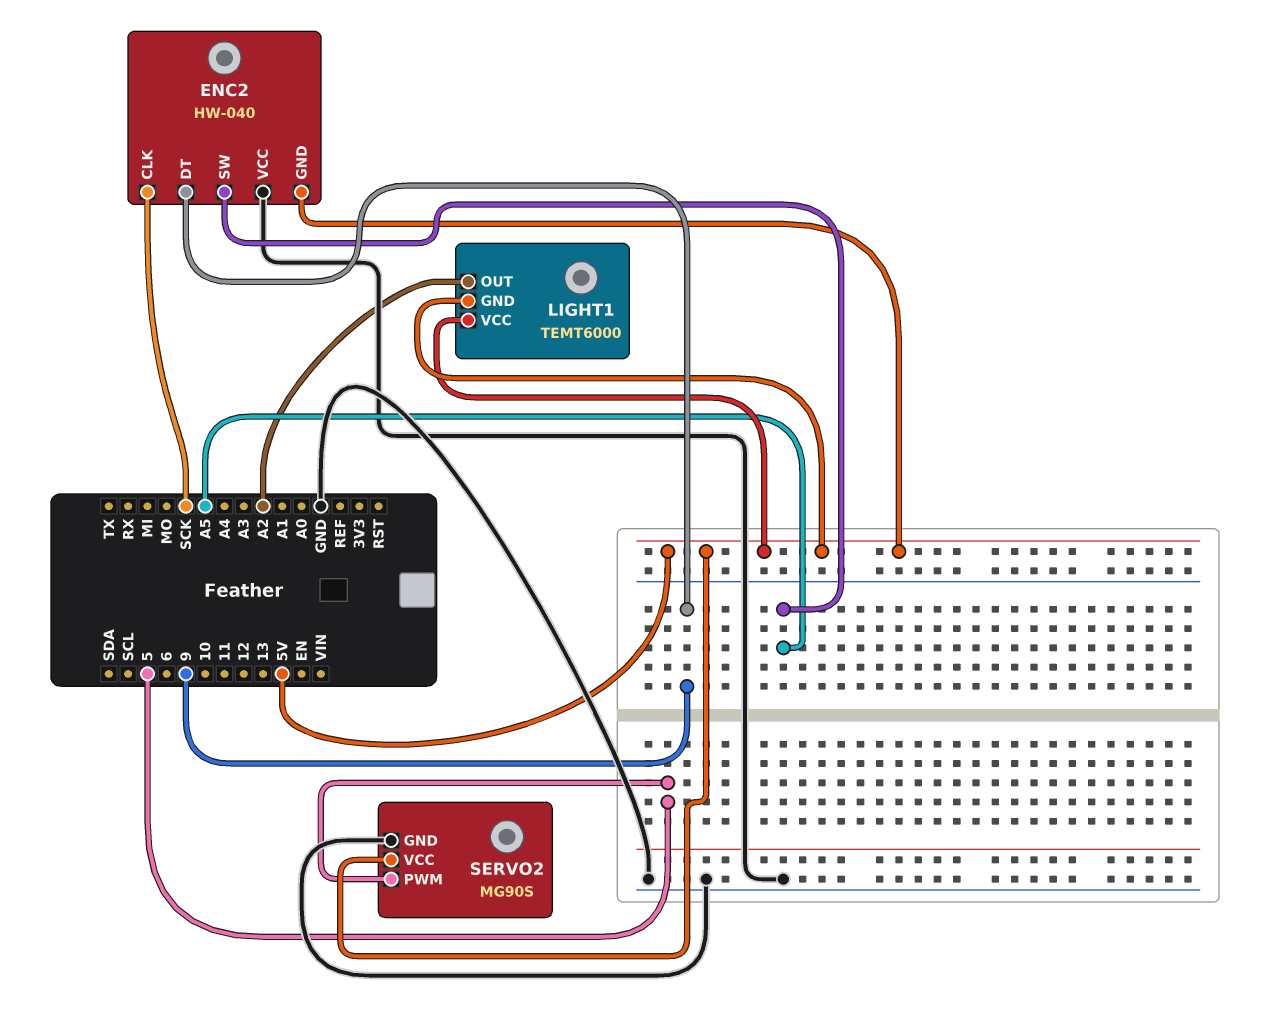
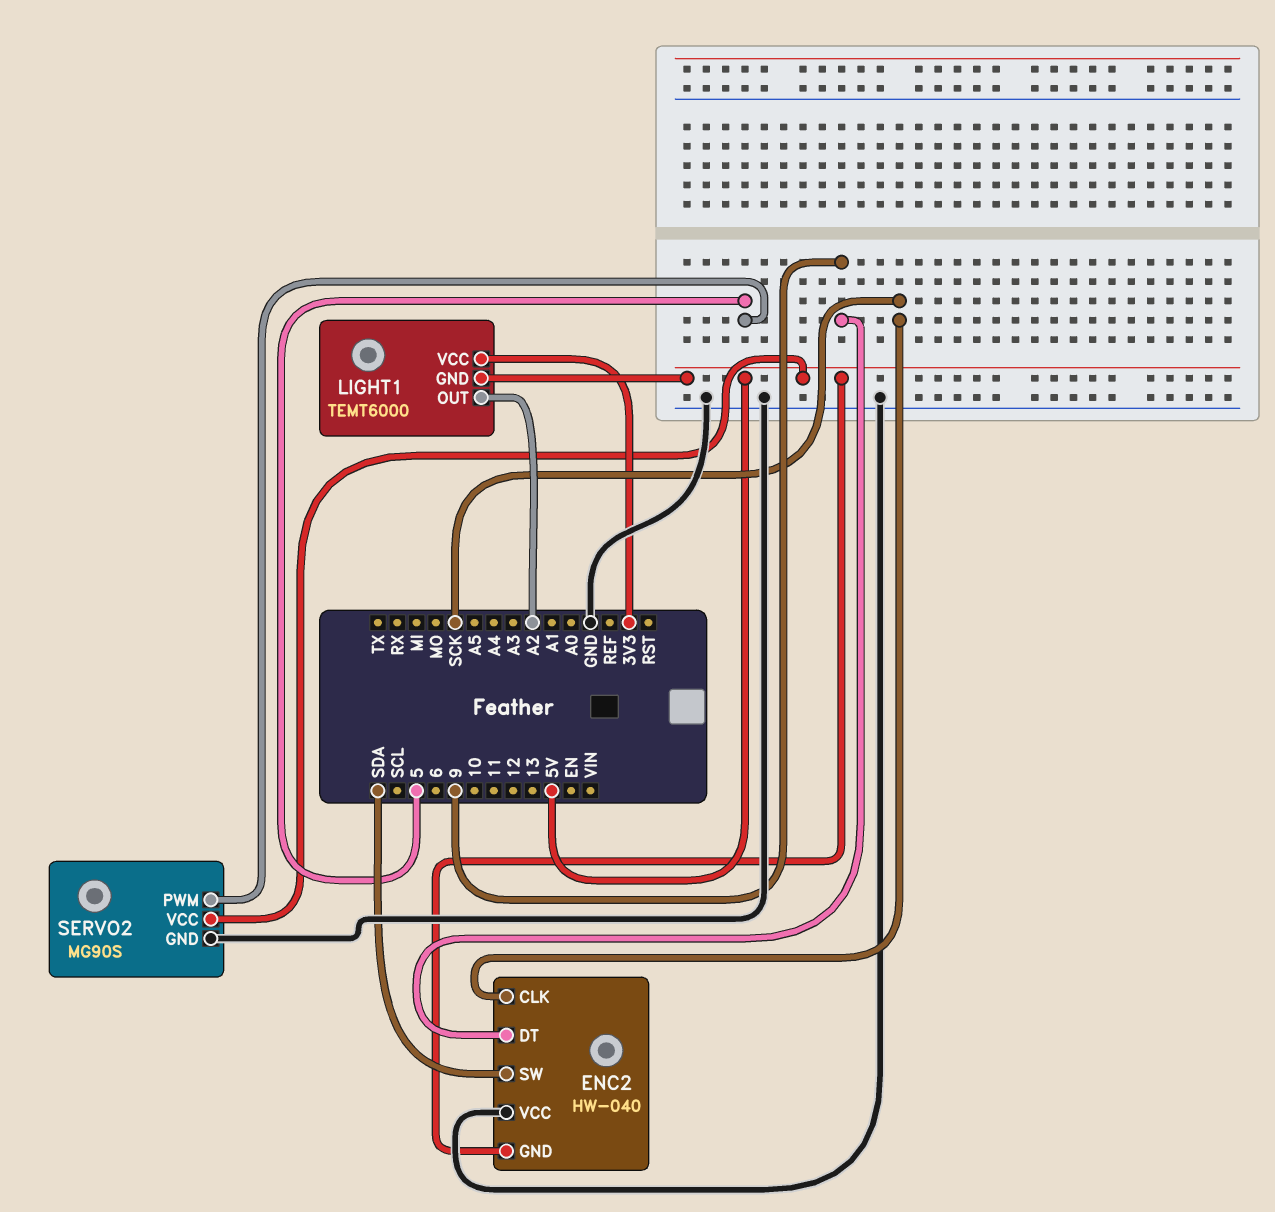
ENC2 pin SW: A5 -> SDA
LIGHT1 pin VCC: 5V -> 3V3

